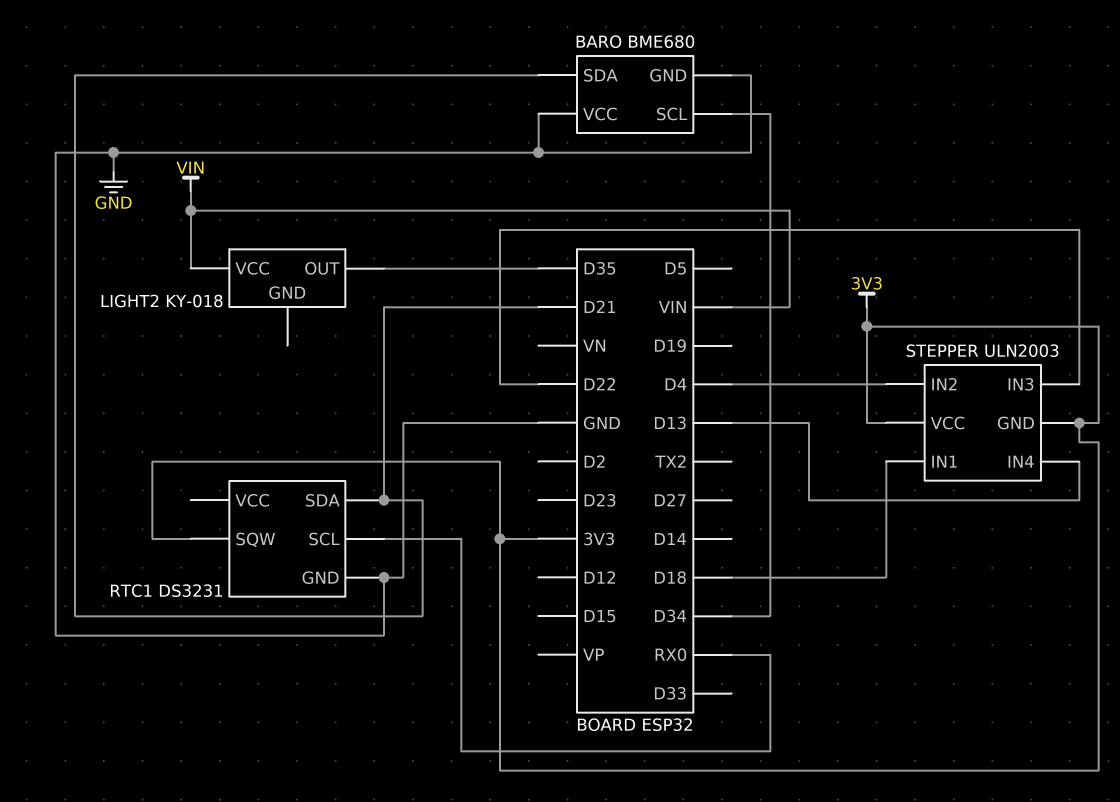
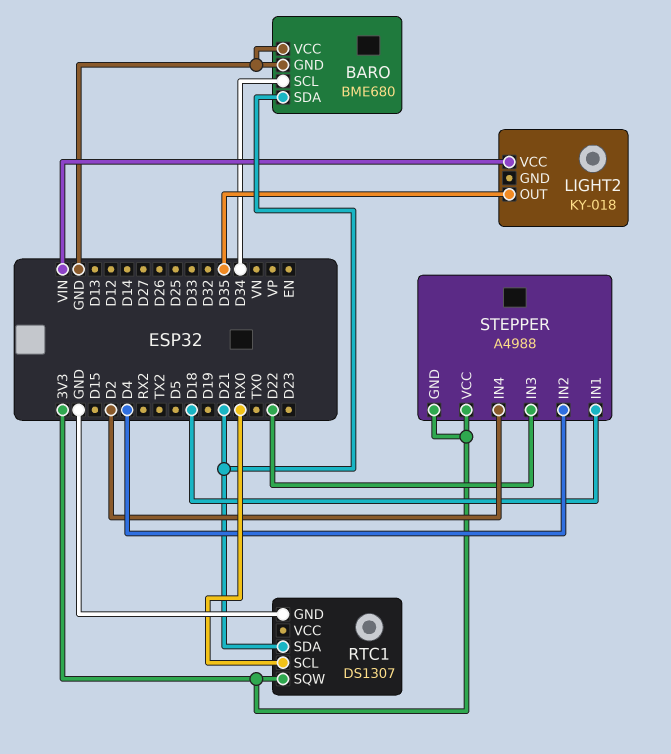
RTC1: DS3231 -> DS1307
STEPPER: ULN2003 -> A4988
STEPPER pin IN4: D13 -> D2

